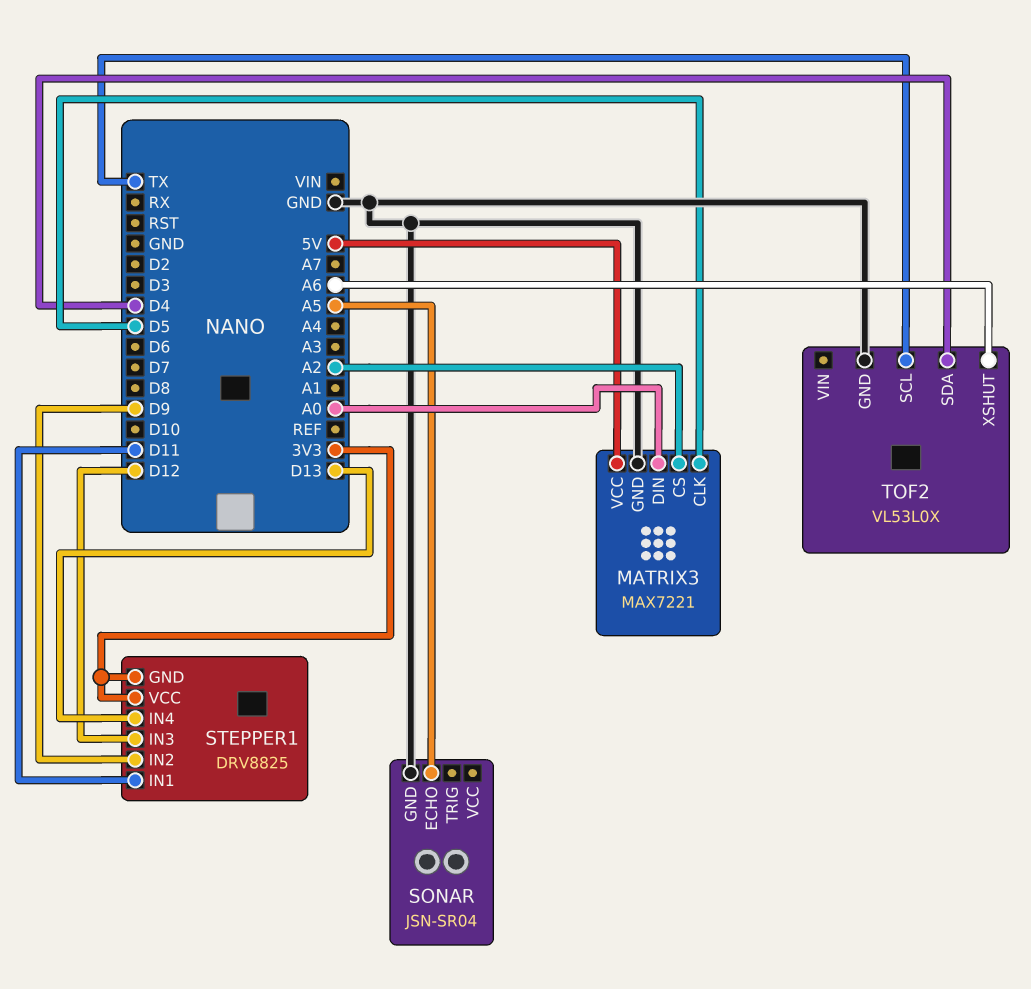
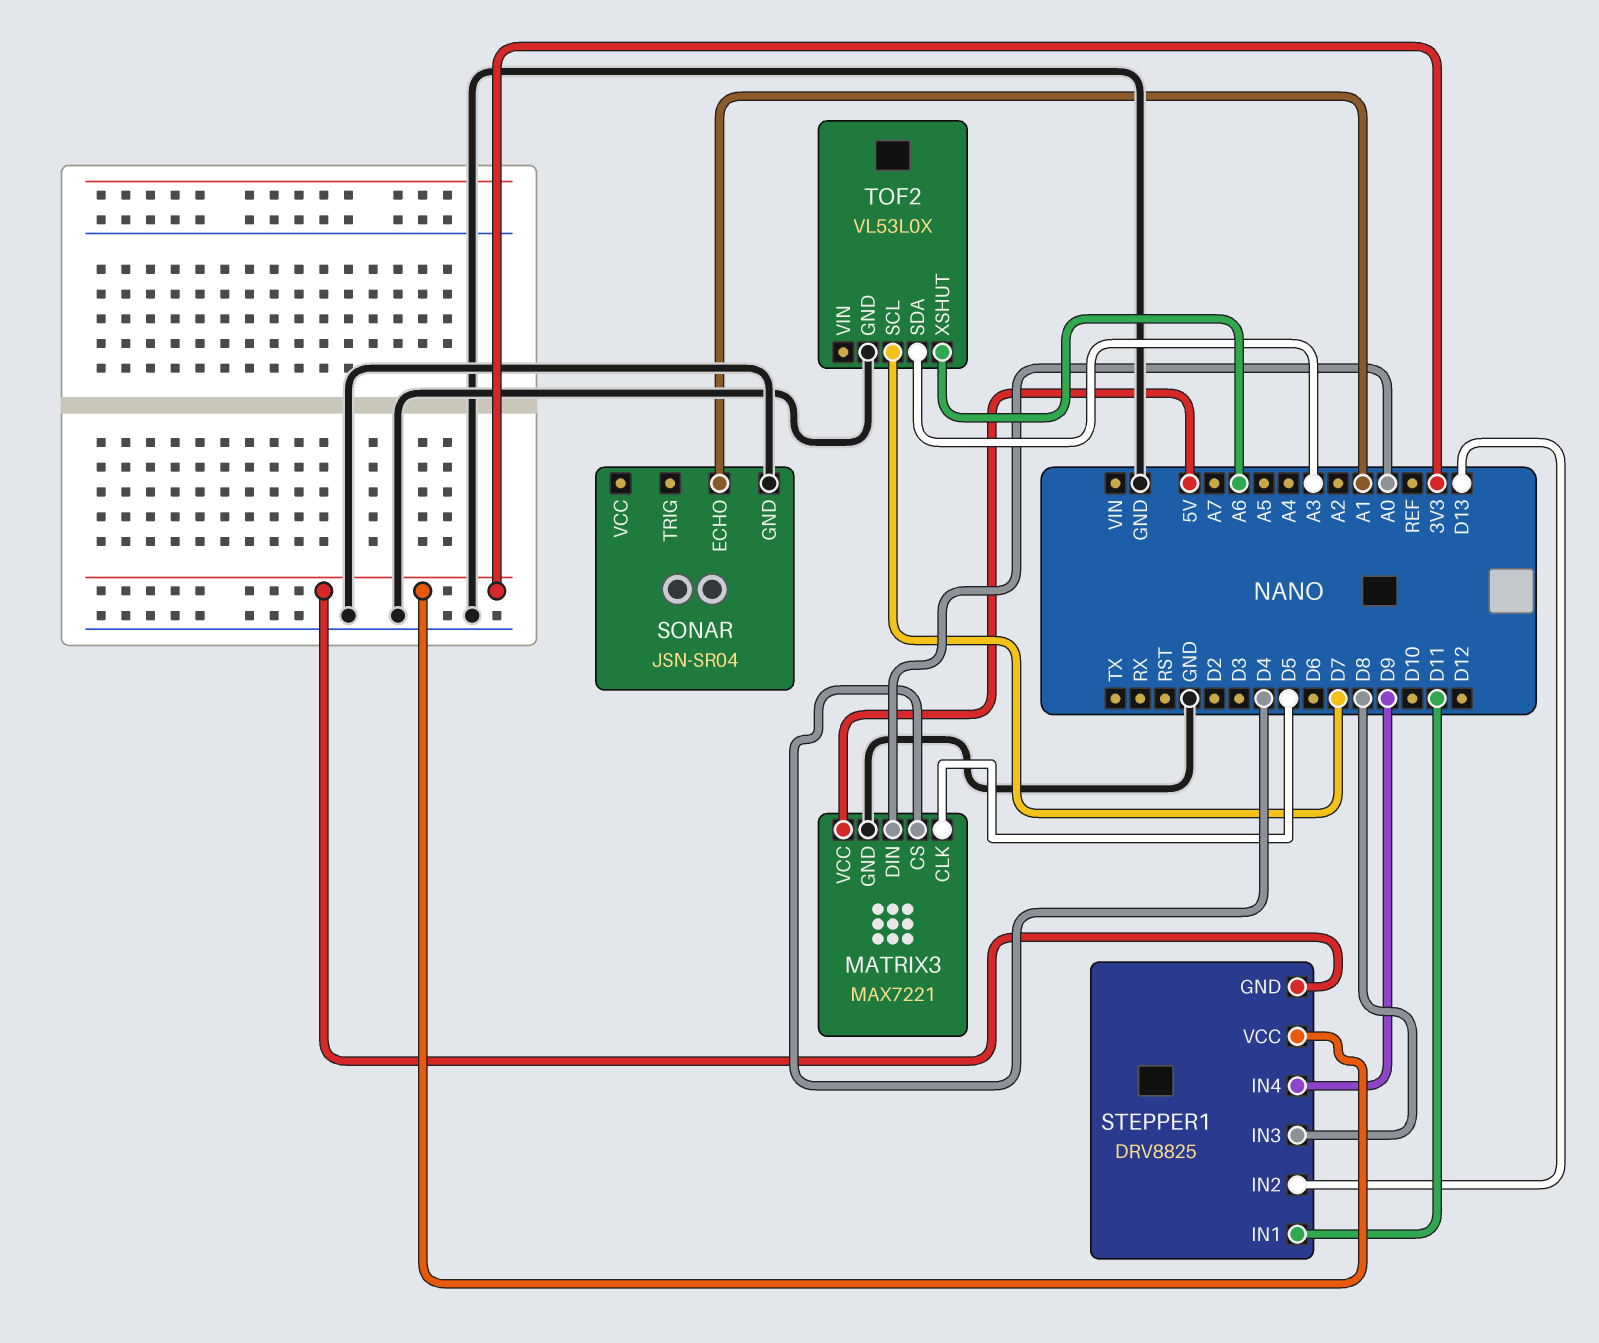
MATRIX3 pin CS: A2 -> D4
SONAR pin ECHO: A5 -> A1
STEPPER1 pin IN2: D9 -> D13
STEPPER1 pin IN3: D12 -> D8
STEPPER1 pin IN4: D13 -> D9
TOF2 pin SCL: TX -> D7
TOF2 pin SDA: D4 -> A3

